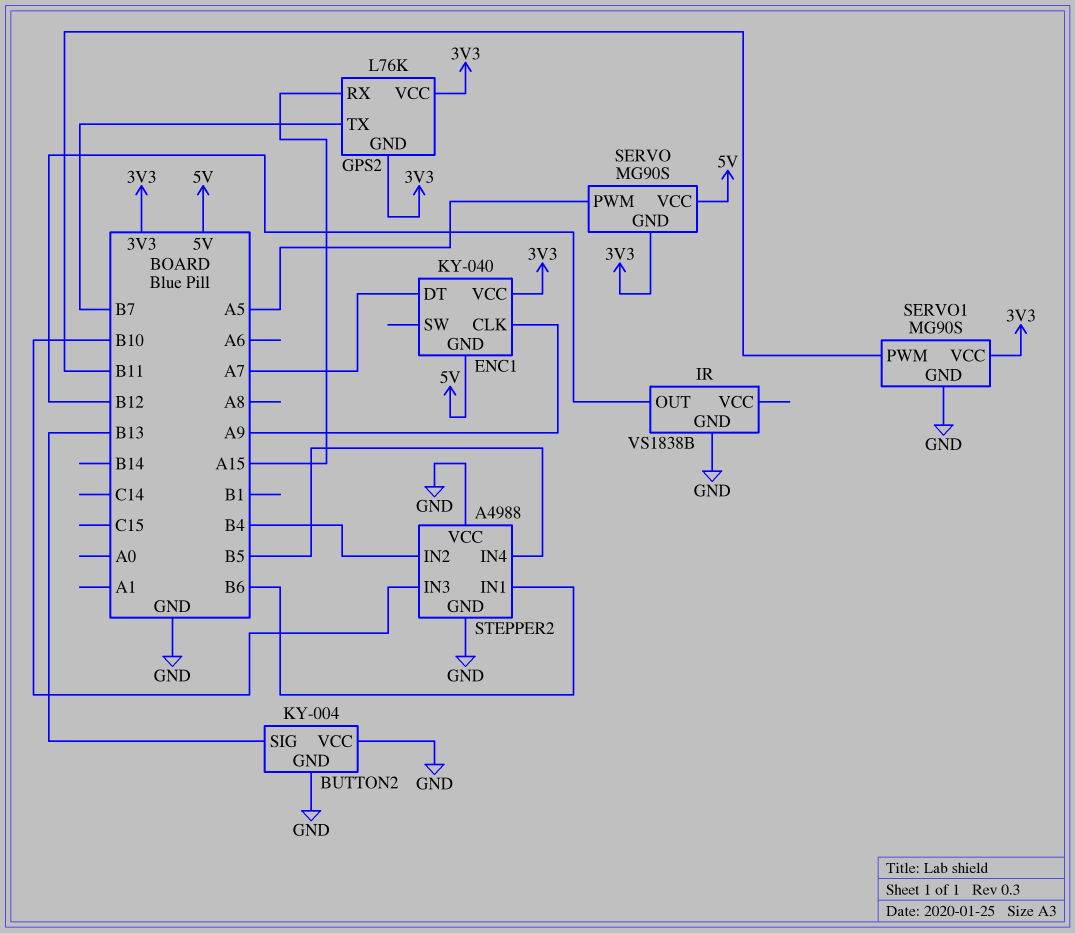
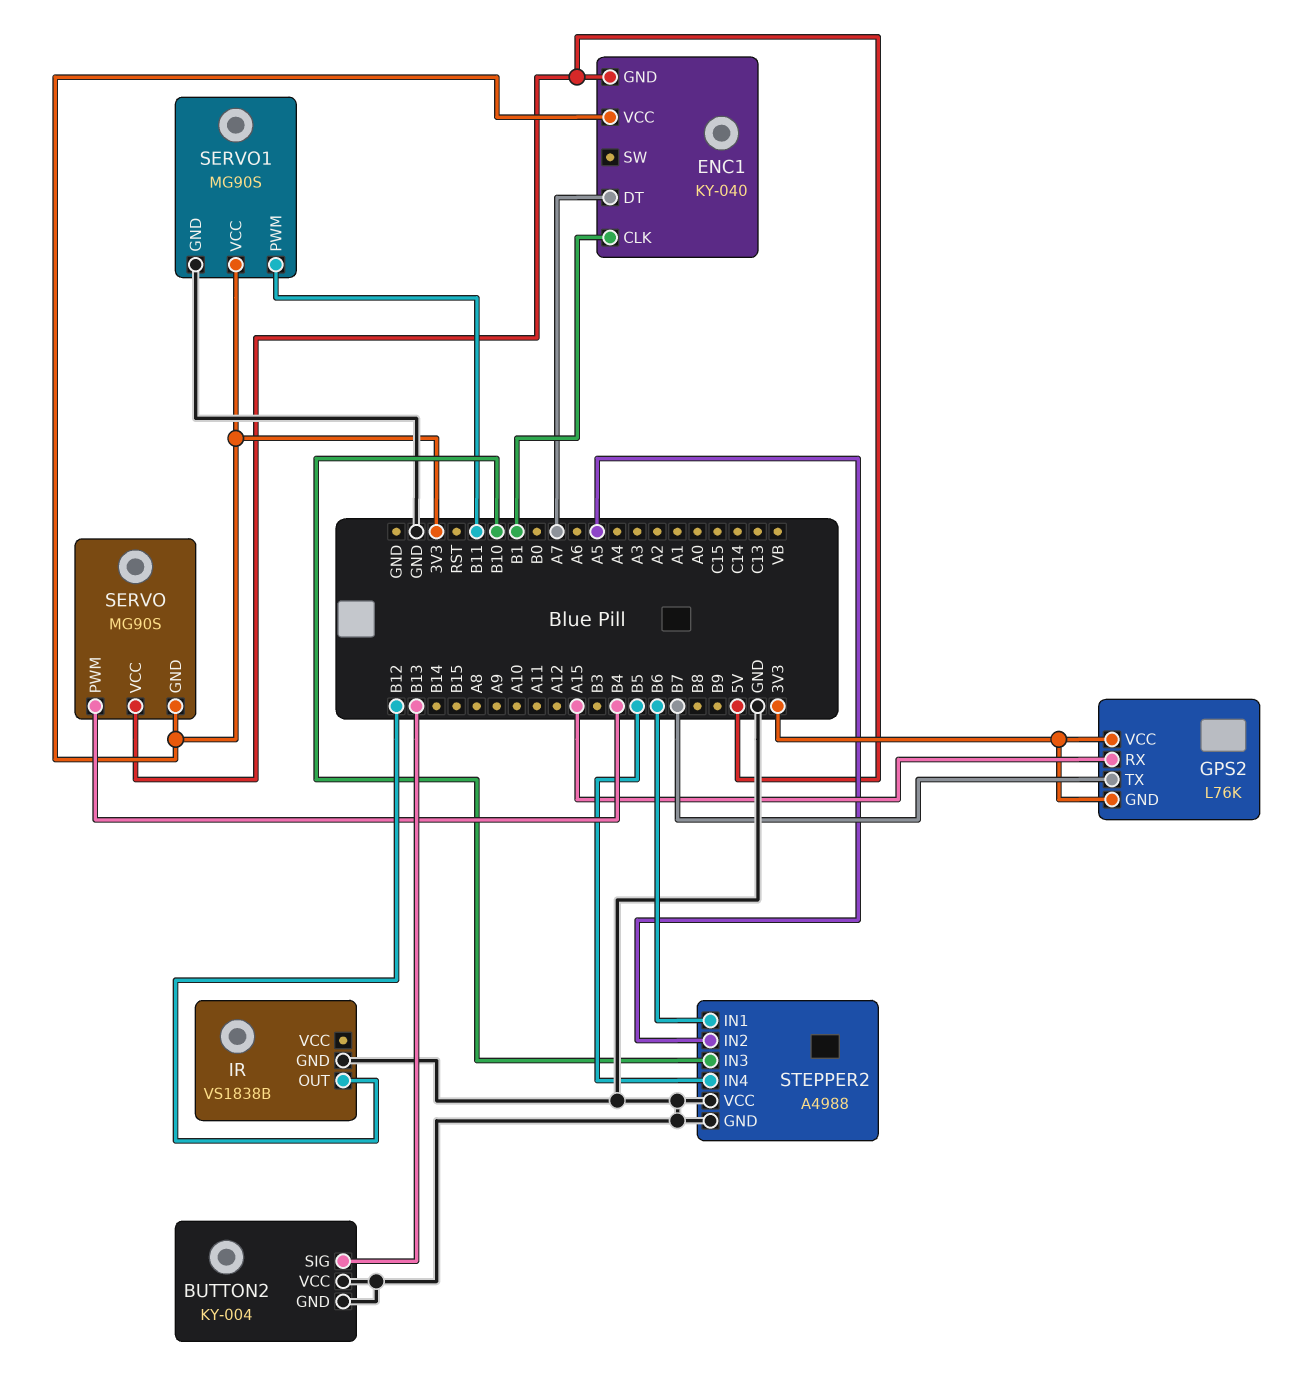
ENC1 pin CLK: A9 -> B1
SERVO pin PWM: A5 -> B4
STEPPER2 pin IN2: B4 -> A5

